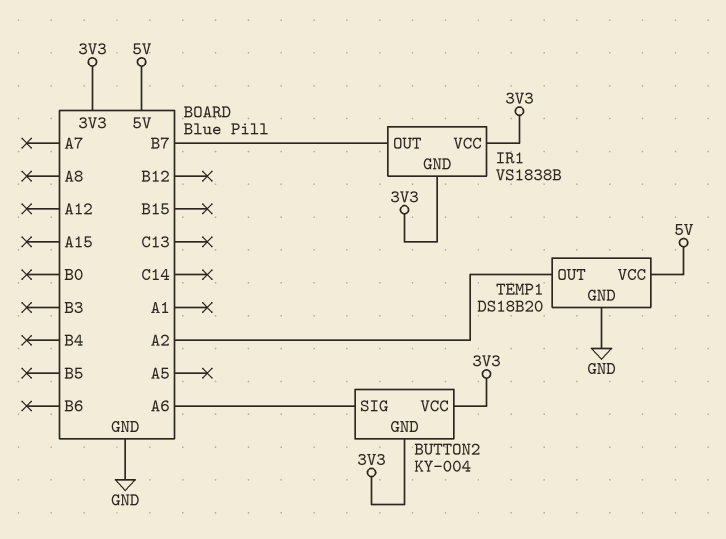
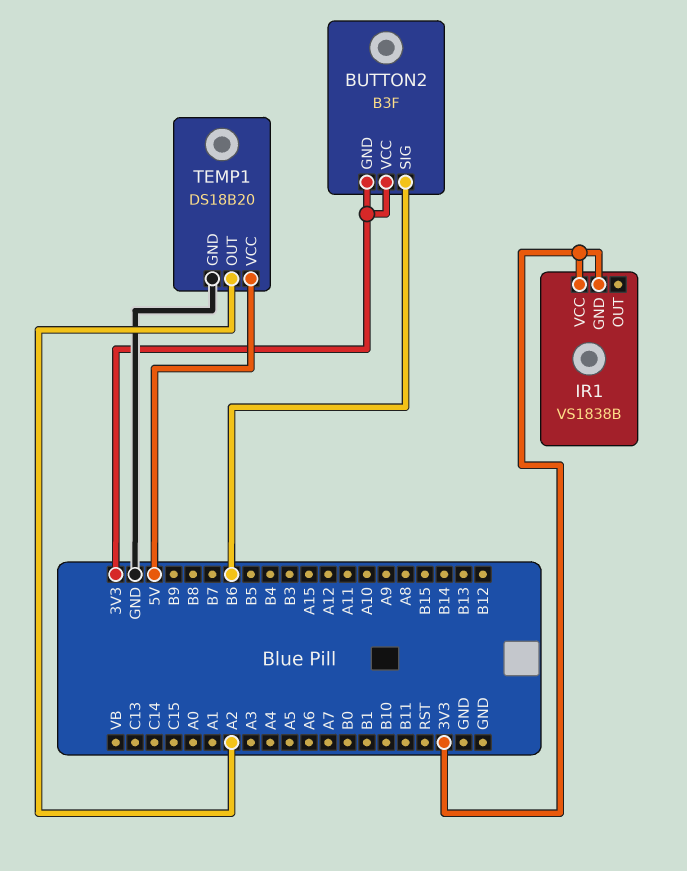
BUTTON2: KY-004 -> B3F
BUTTON2 pin SIG: A6 -> B6
IR1 pin OUT: B7 -> none

